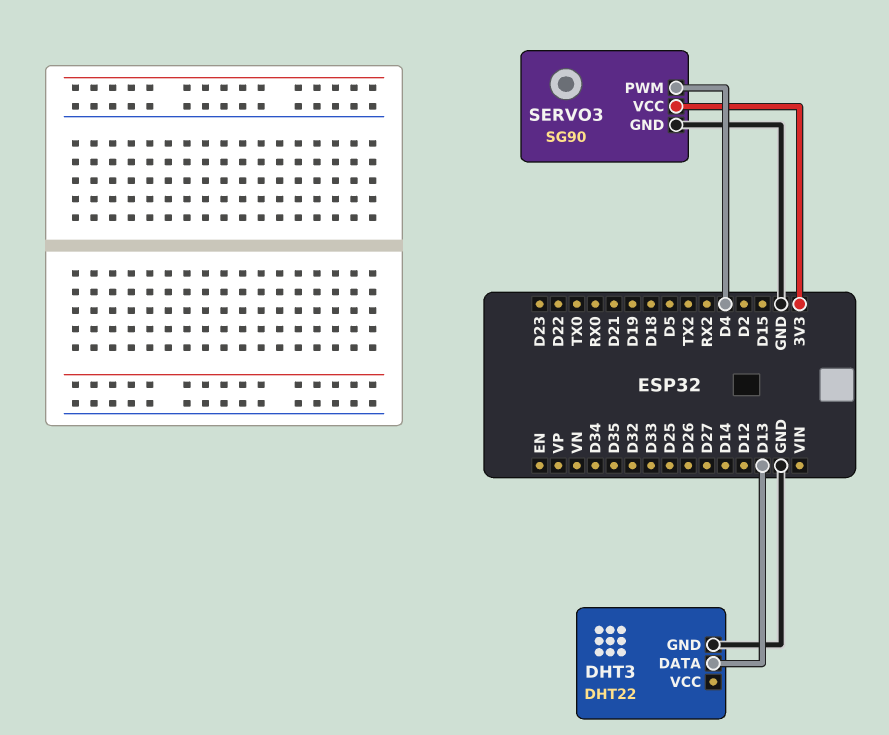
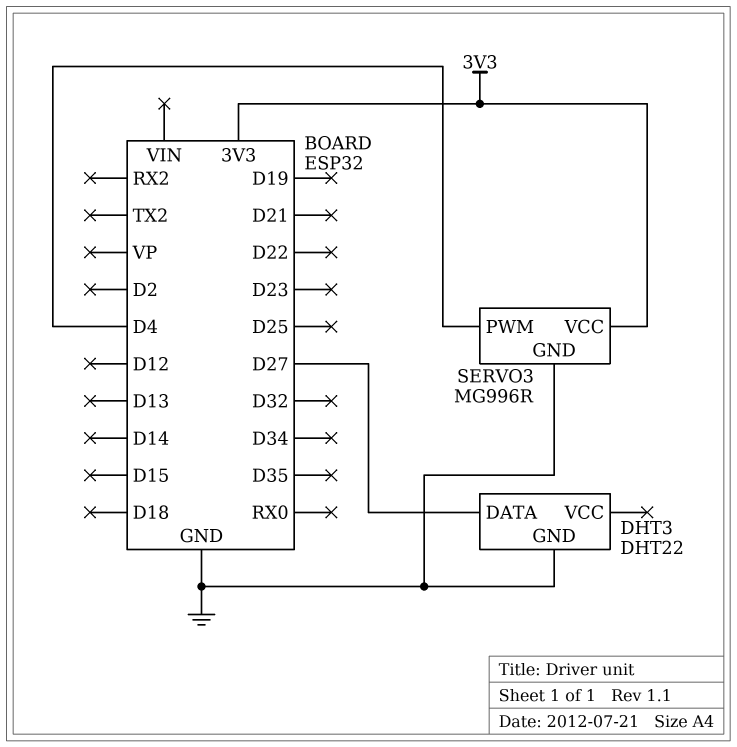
DHT3 pin DATA: D13 -> D27
SERVO3: SG90 -> MG996R

